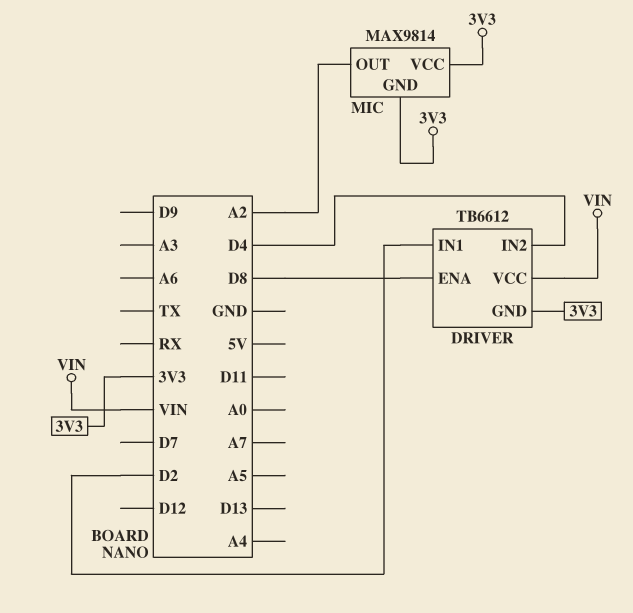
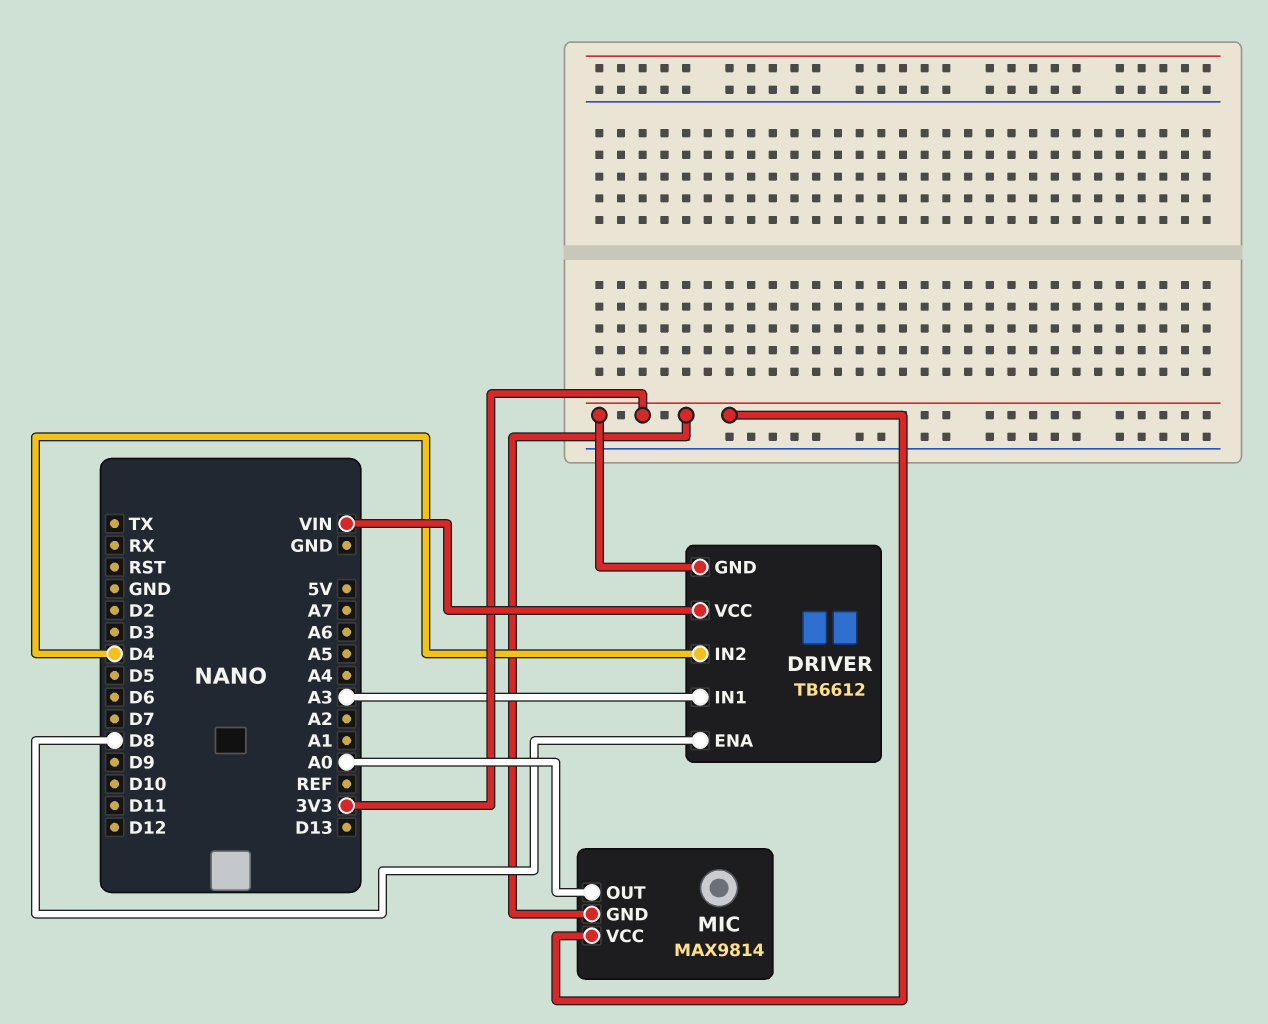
DRIVER pin IN1: D2 -> A3
MIC pin OUT: A2 -> A0

